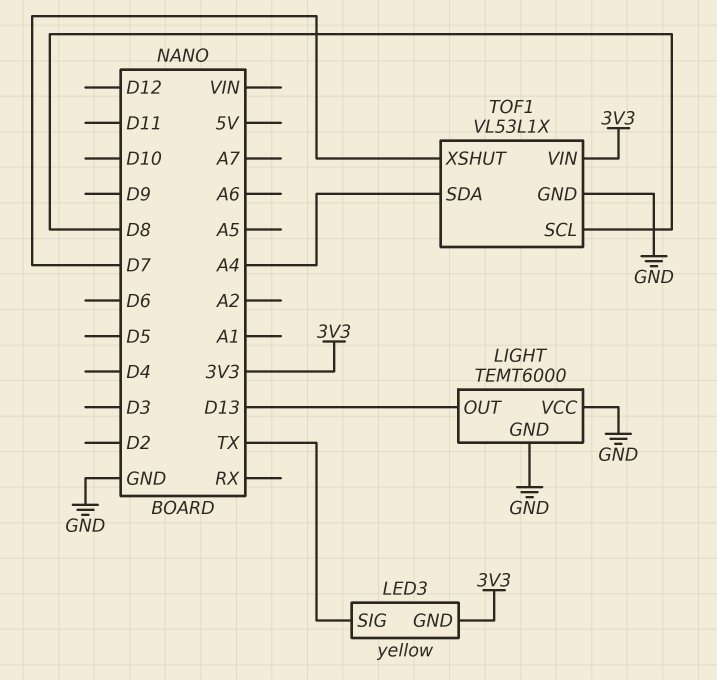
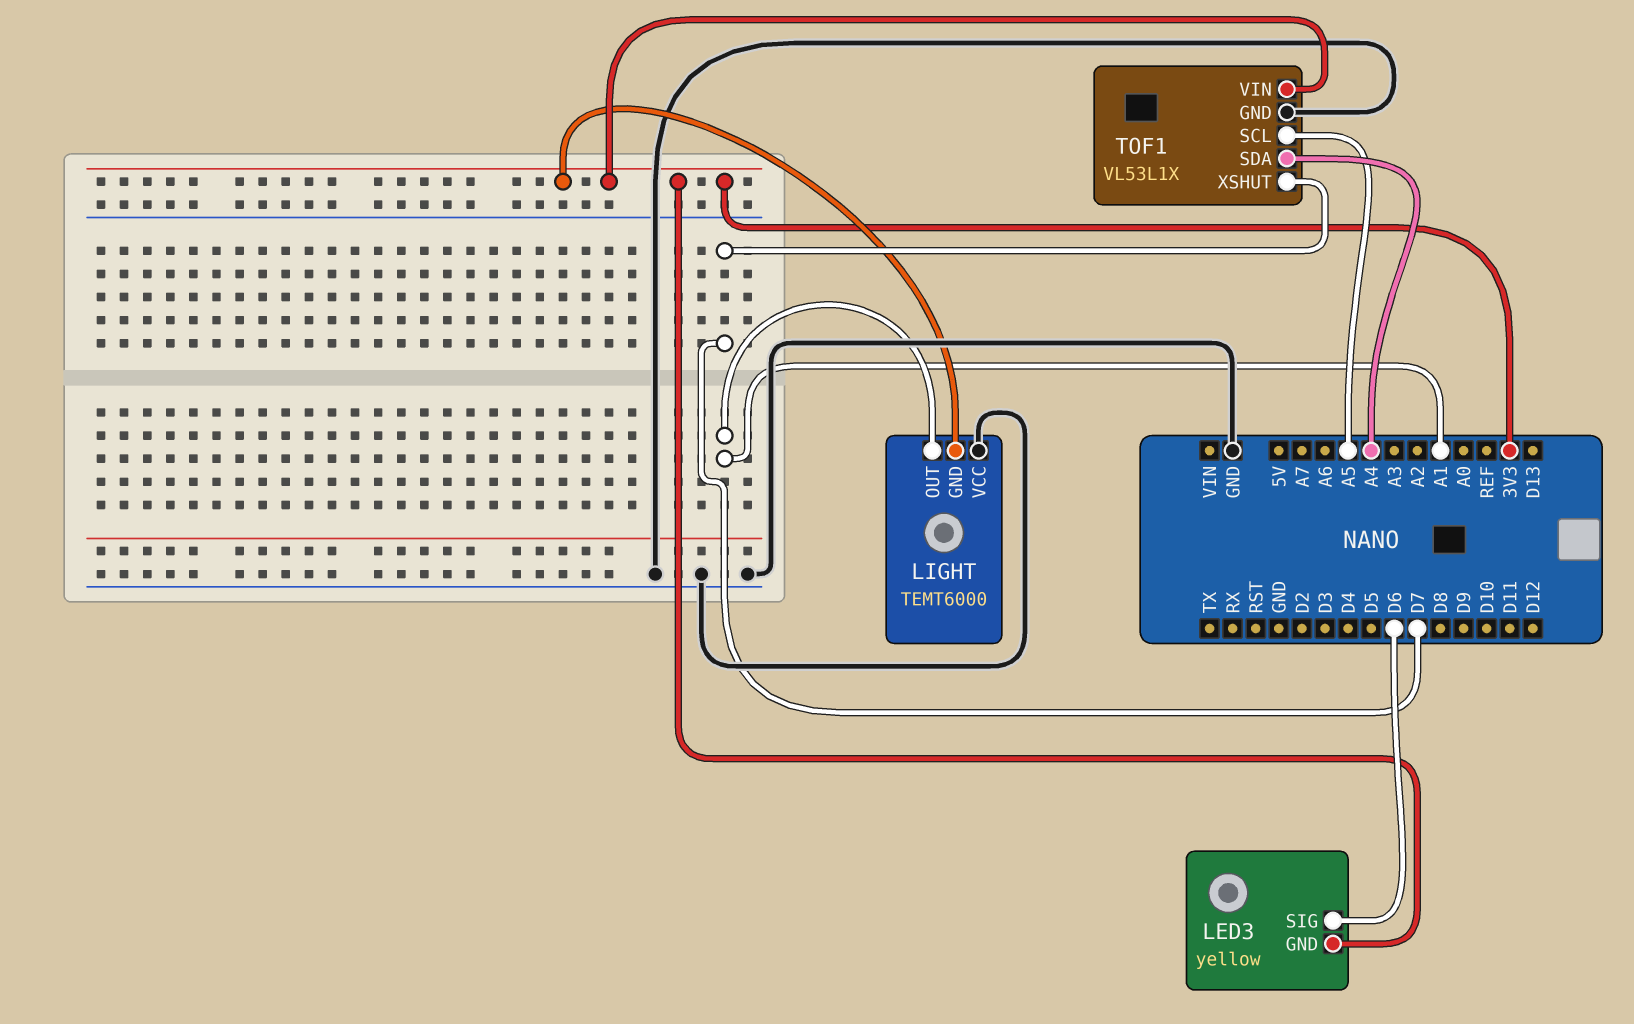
LED3 pin SIG: TX -> D6
LIGHT pin GND: GND -> 3V3
LIGHT pin OUT: D13 -> A1
TOF1 pin SCL: D8 -> A5

